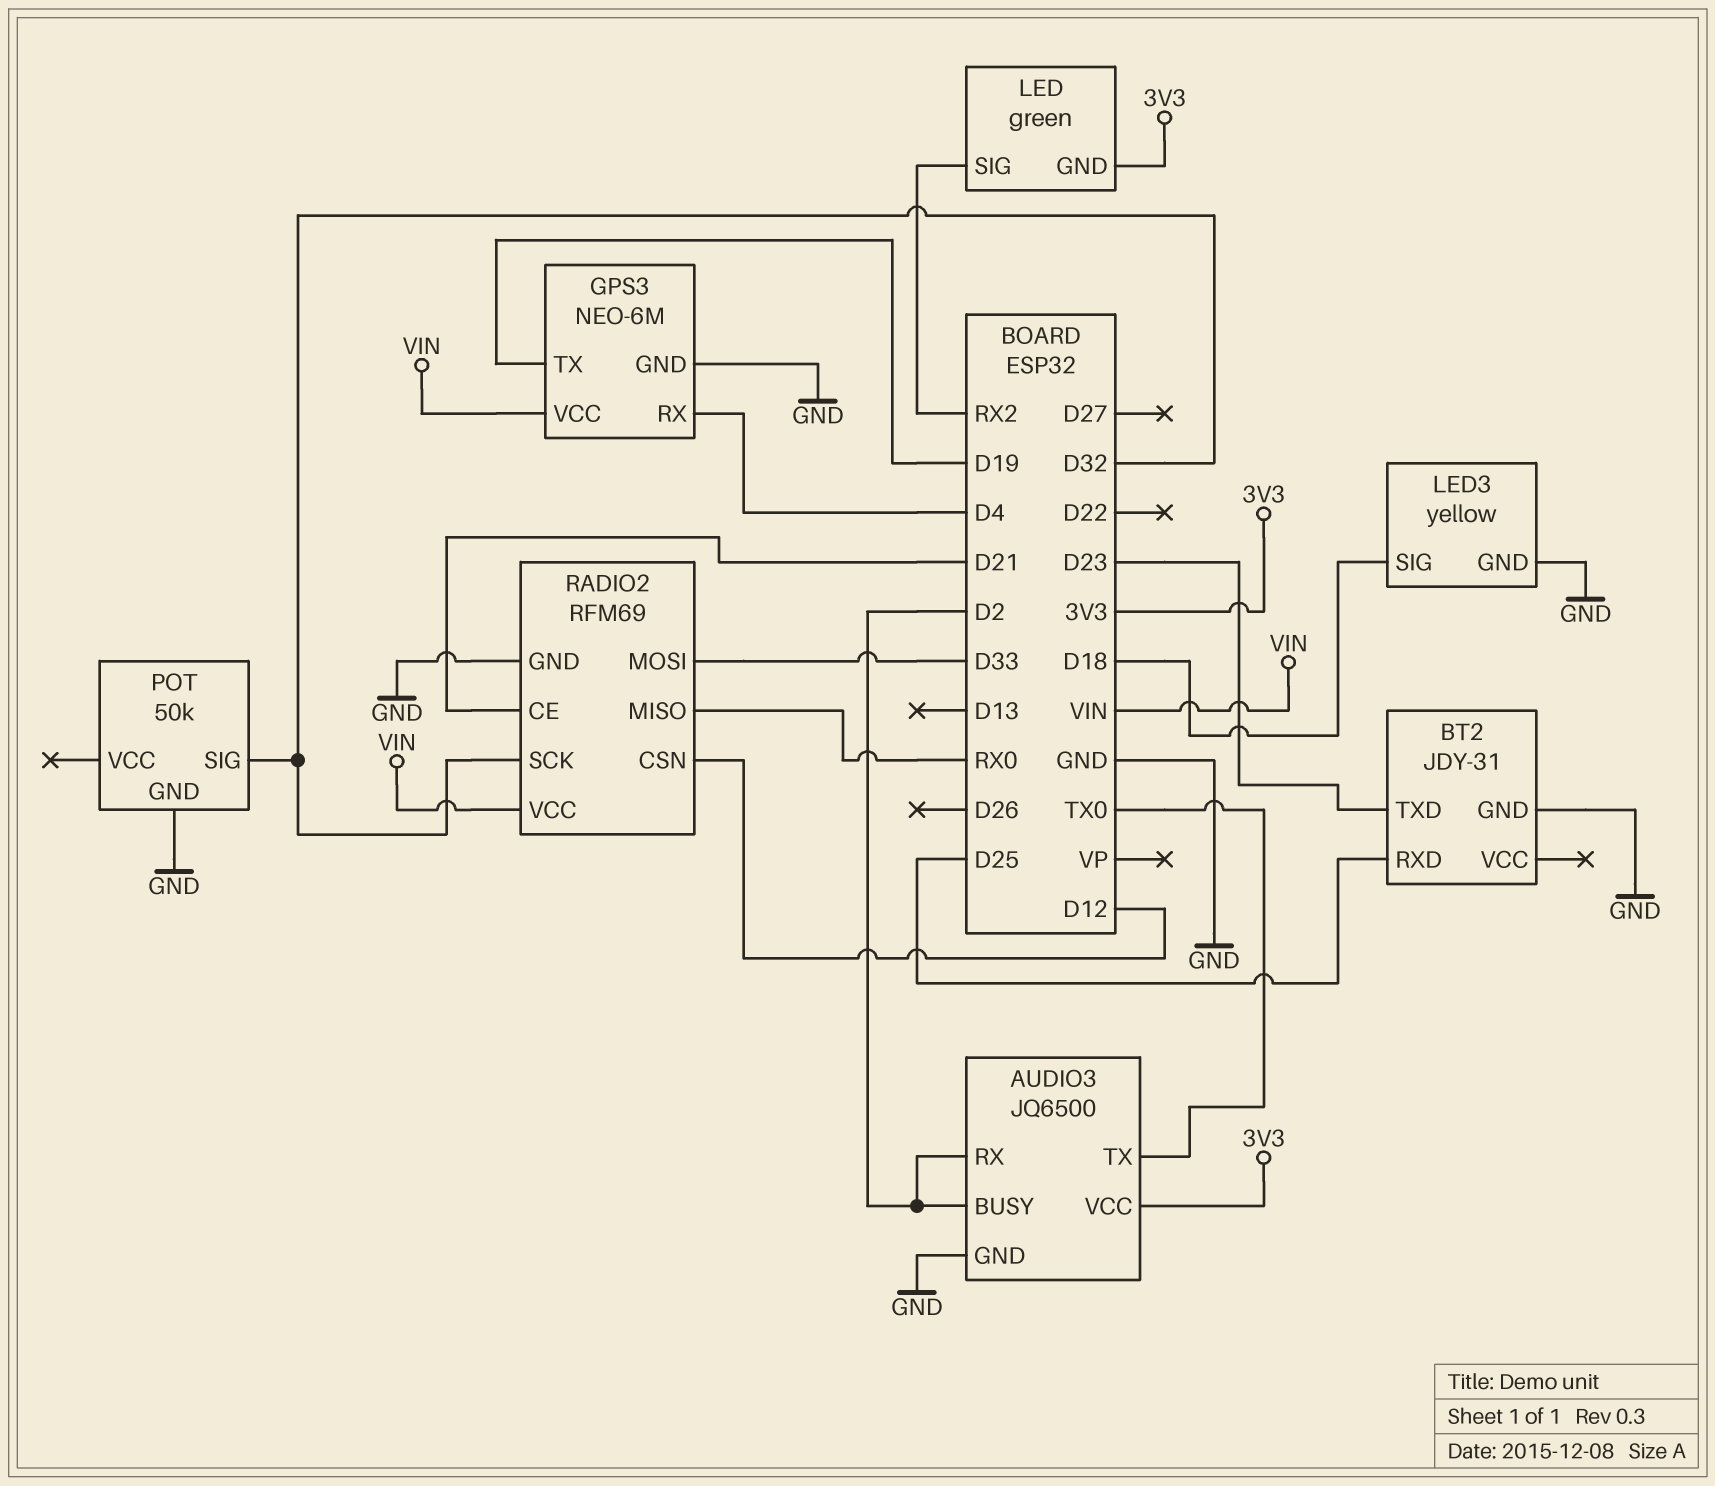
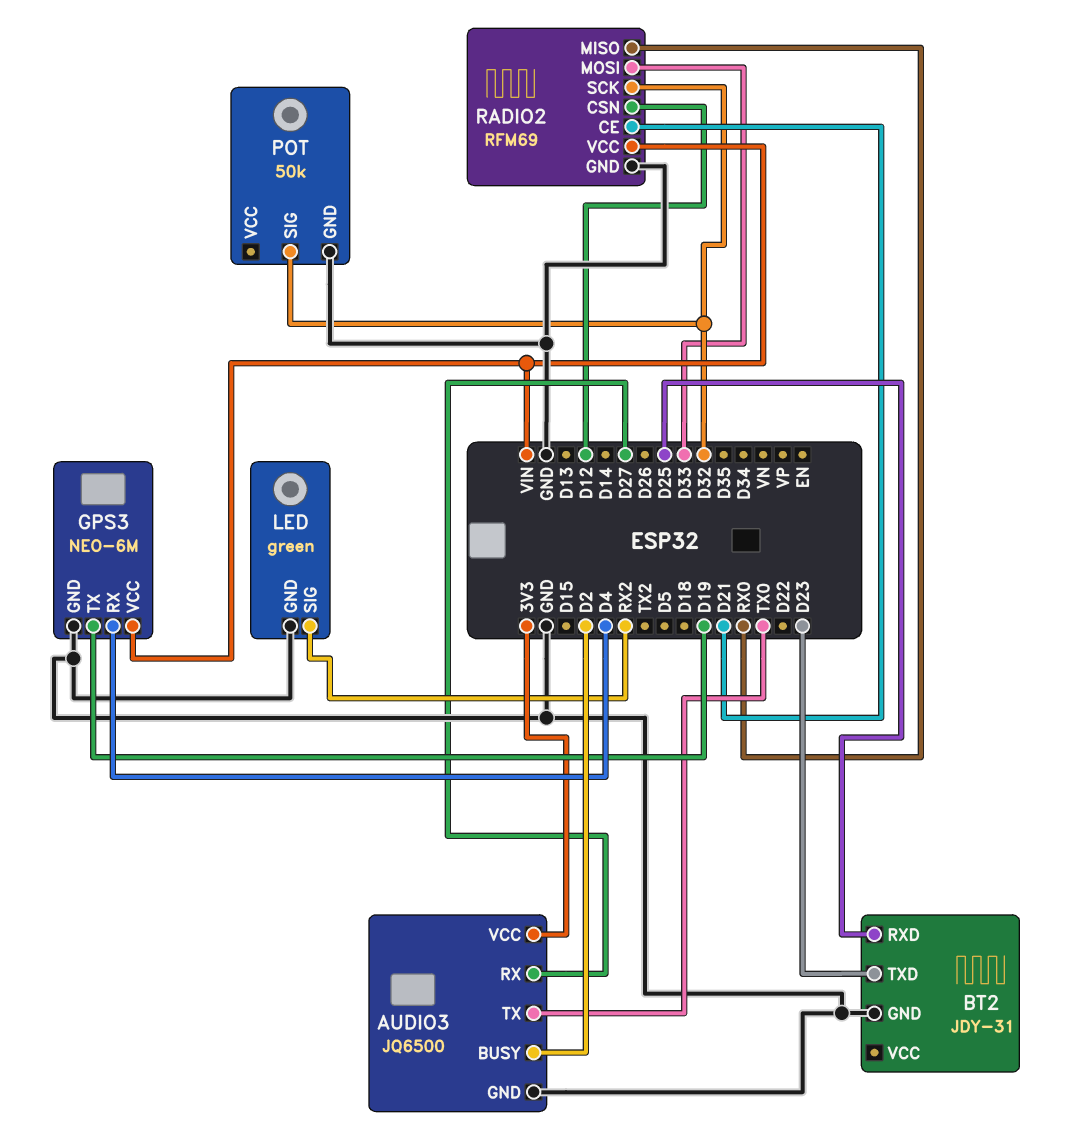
AUDIO3 pin RX: D2 -> D27
LED pin GND: 3V3 -> GND
LED3: yellow -> none
LED3 pin GND: GND -> none
LED3 pin SIG: D18 -> none

